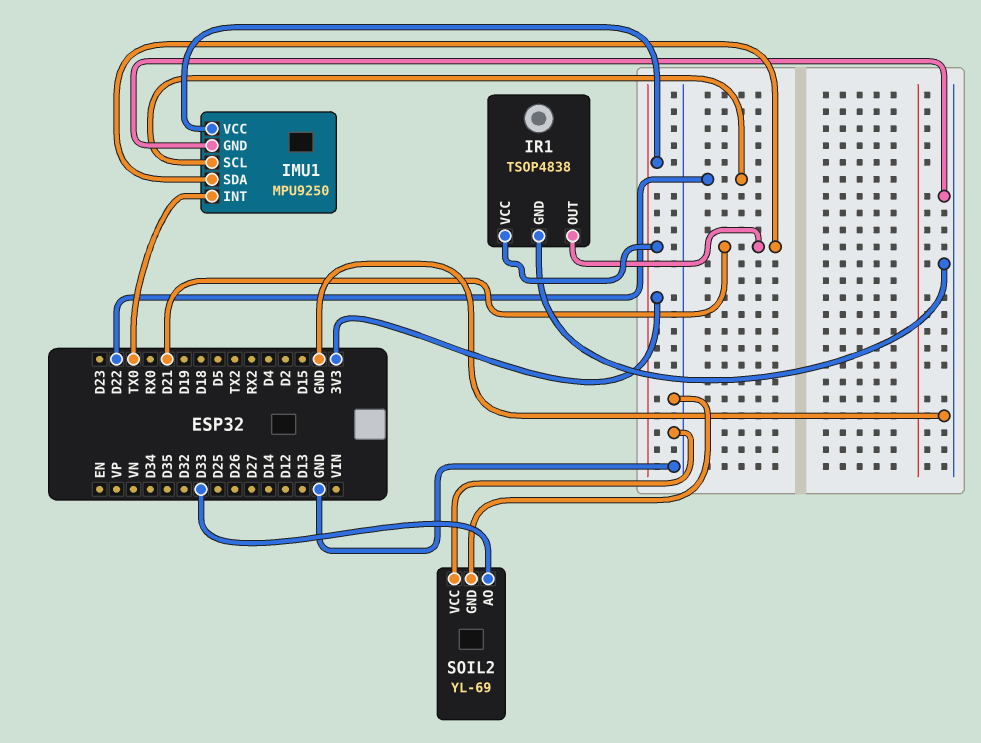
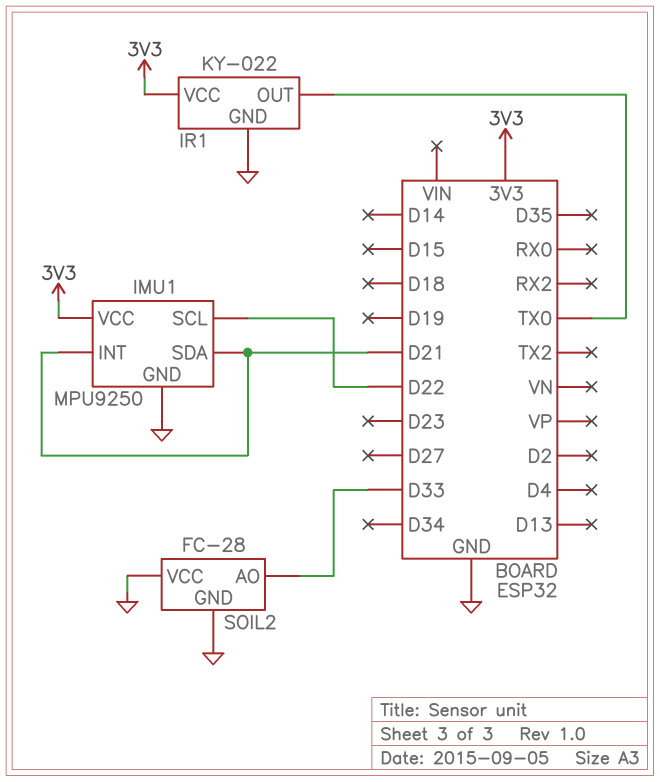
IMU1 pin INT: TX0 -> D21
IR1: TSOP4838 -> KY-022
IR1 pin OUT: D21 -> TX0
SOIL2: YL-69 -> FC-28

